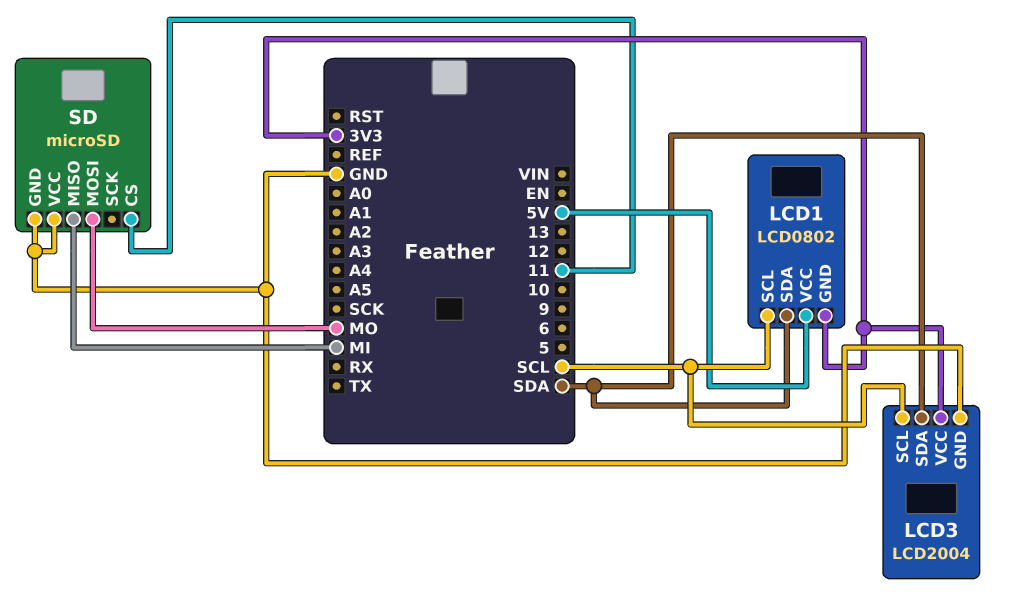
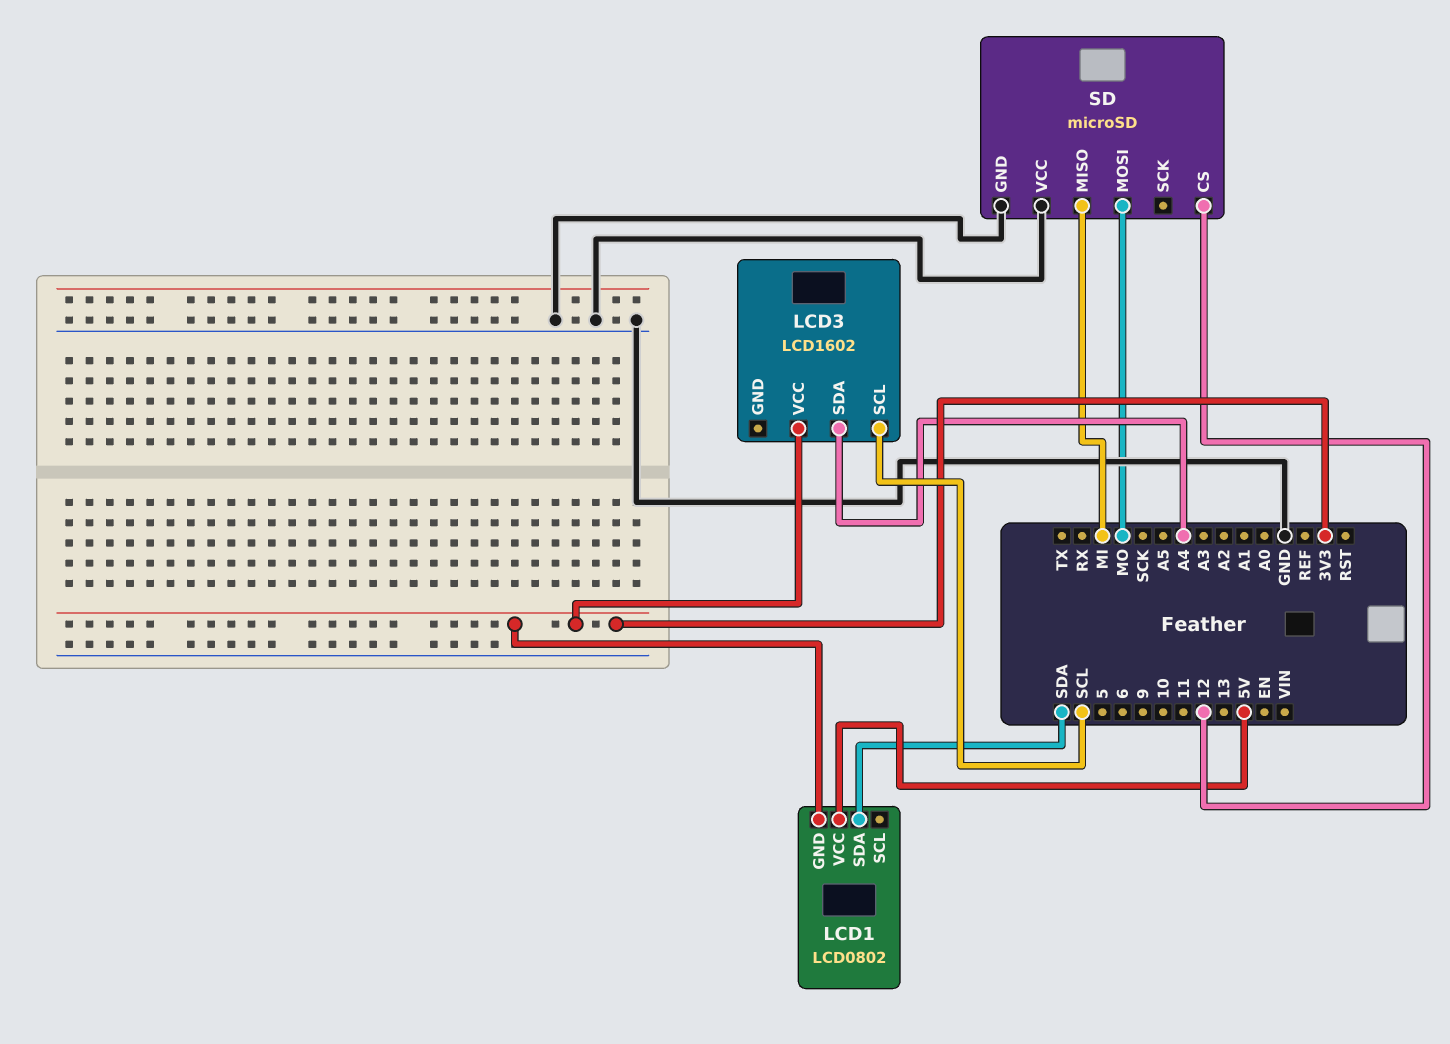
LCD1 pin SCL: SCL -> none
LCD3: LCD2004 -> LCD1602
LCD3 pin GND: GND -> none
LCD3 pin SDA: SDA -> A4
SD pin CS: 11 -> 12

